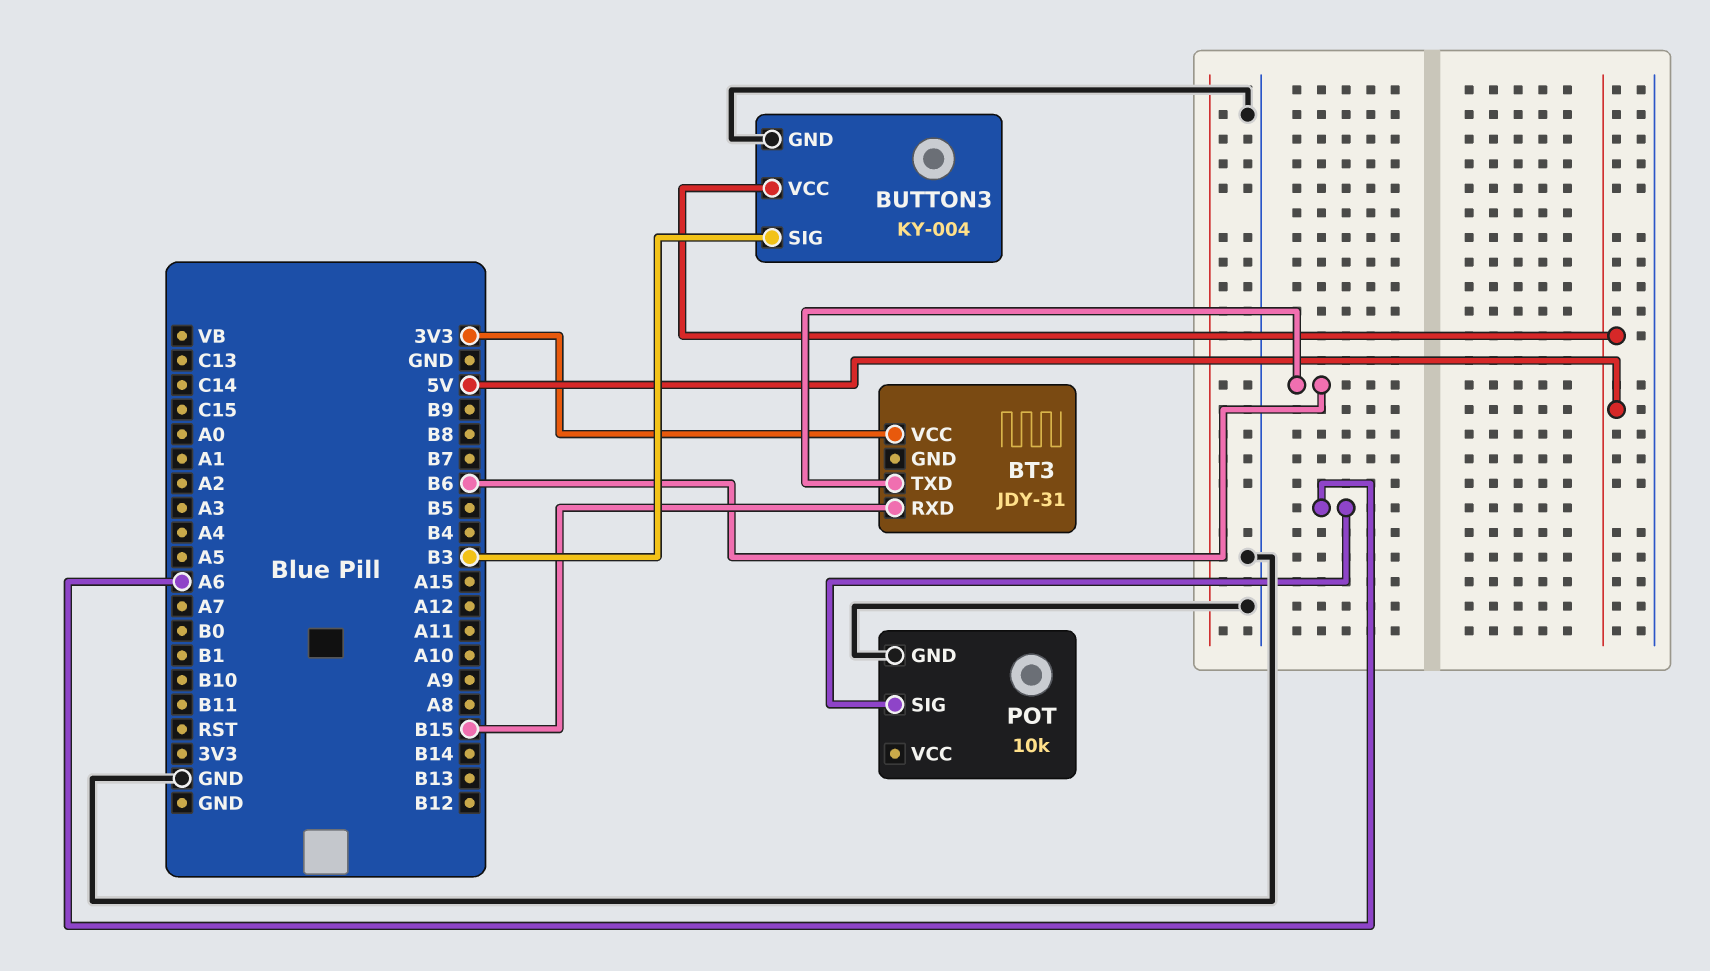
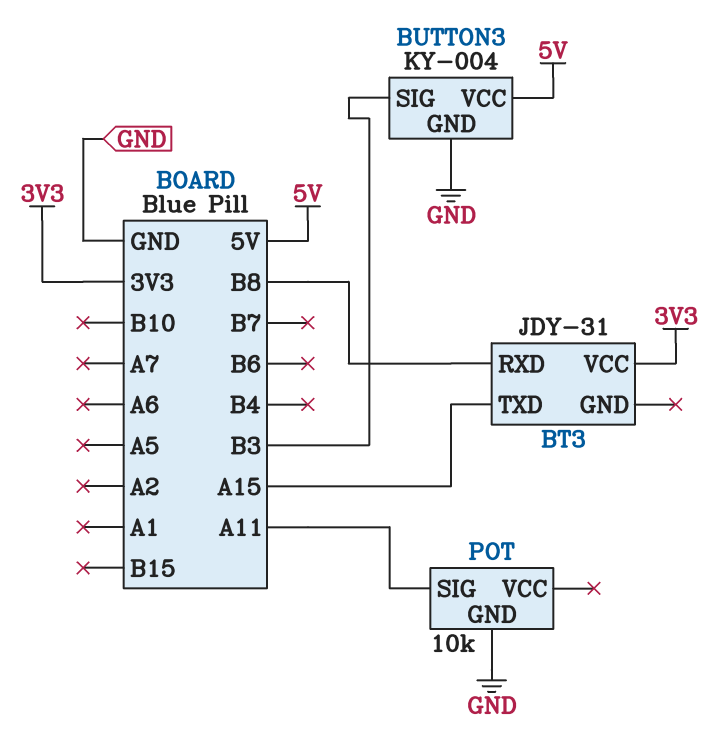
BT3 pin RXD: B15 -> B8
BT3 pin TXD: B6 -> A15
POT pin SIG: A6 -> A11

